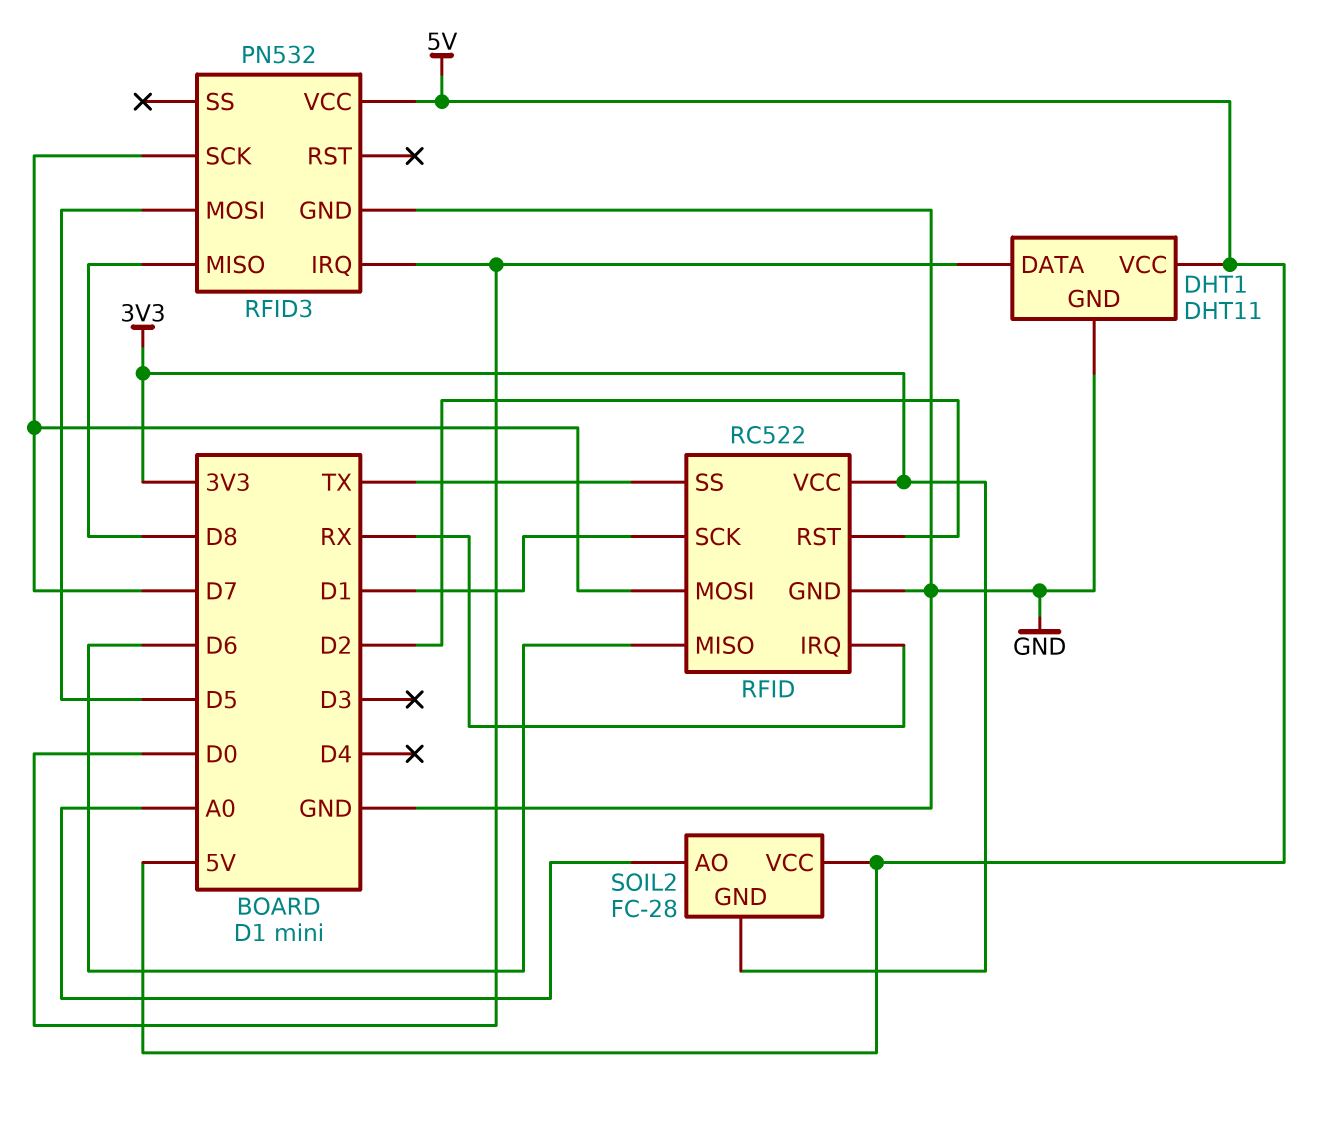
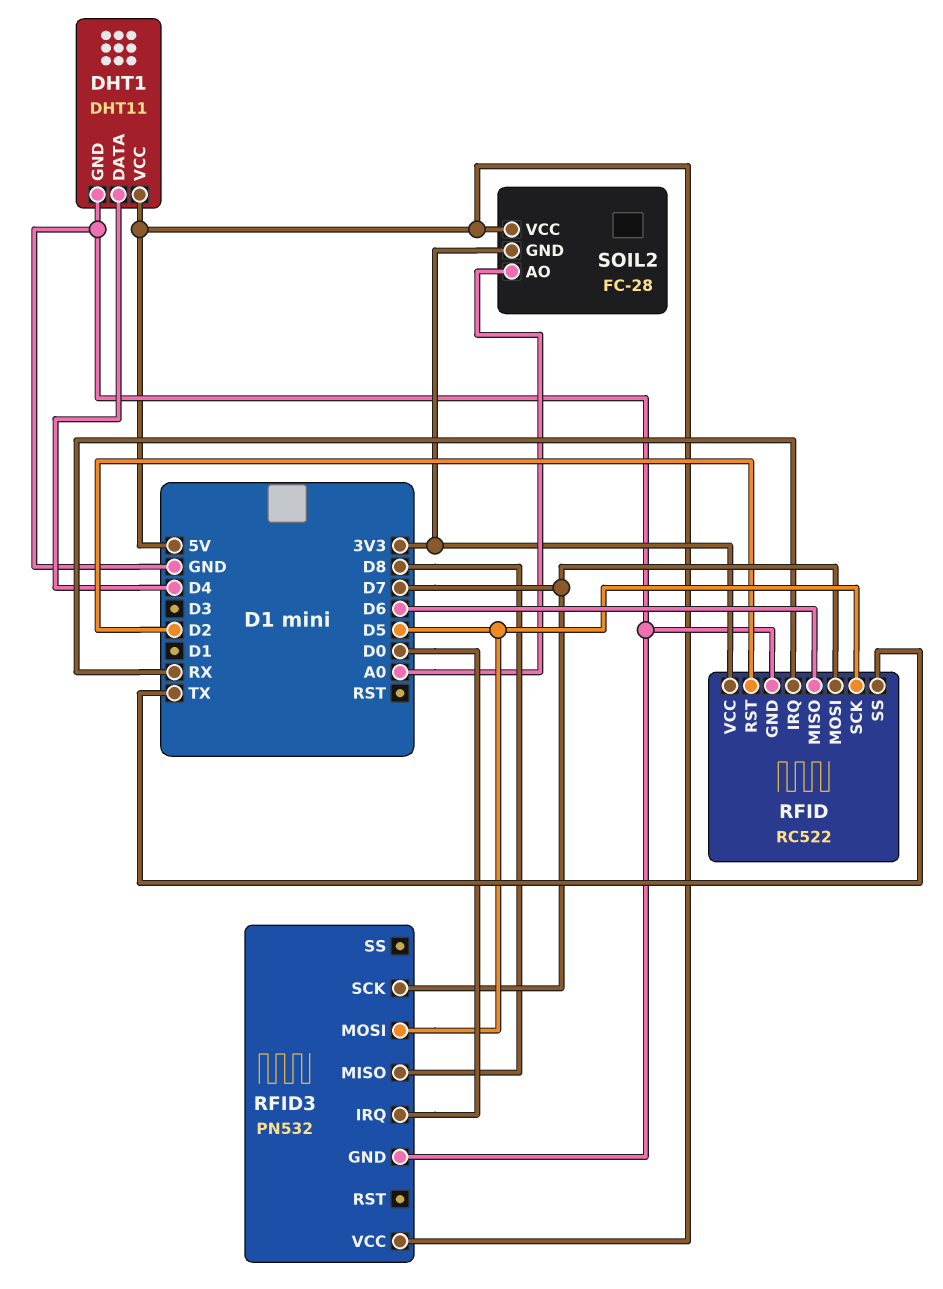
DHT1 pin DATA: D0 -> D4
RFID pin SCK: D1 -> D5

